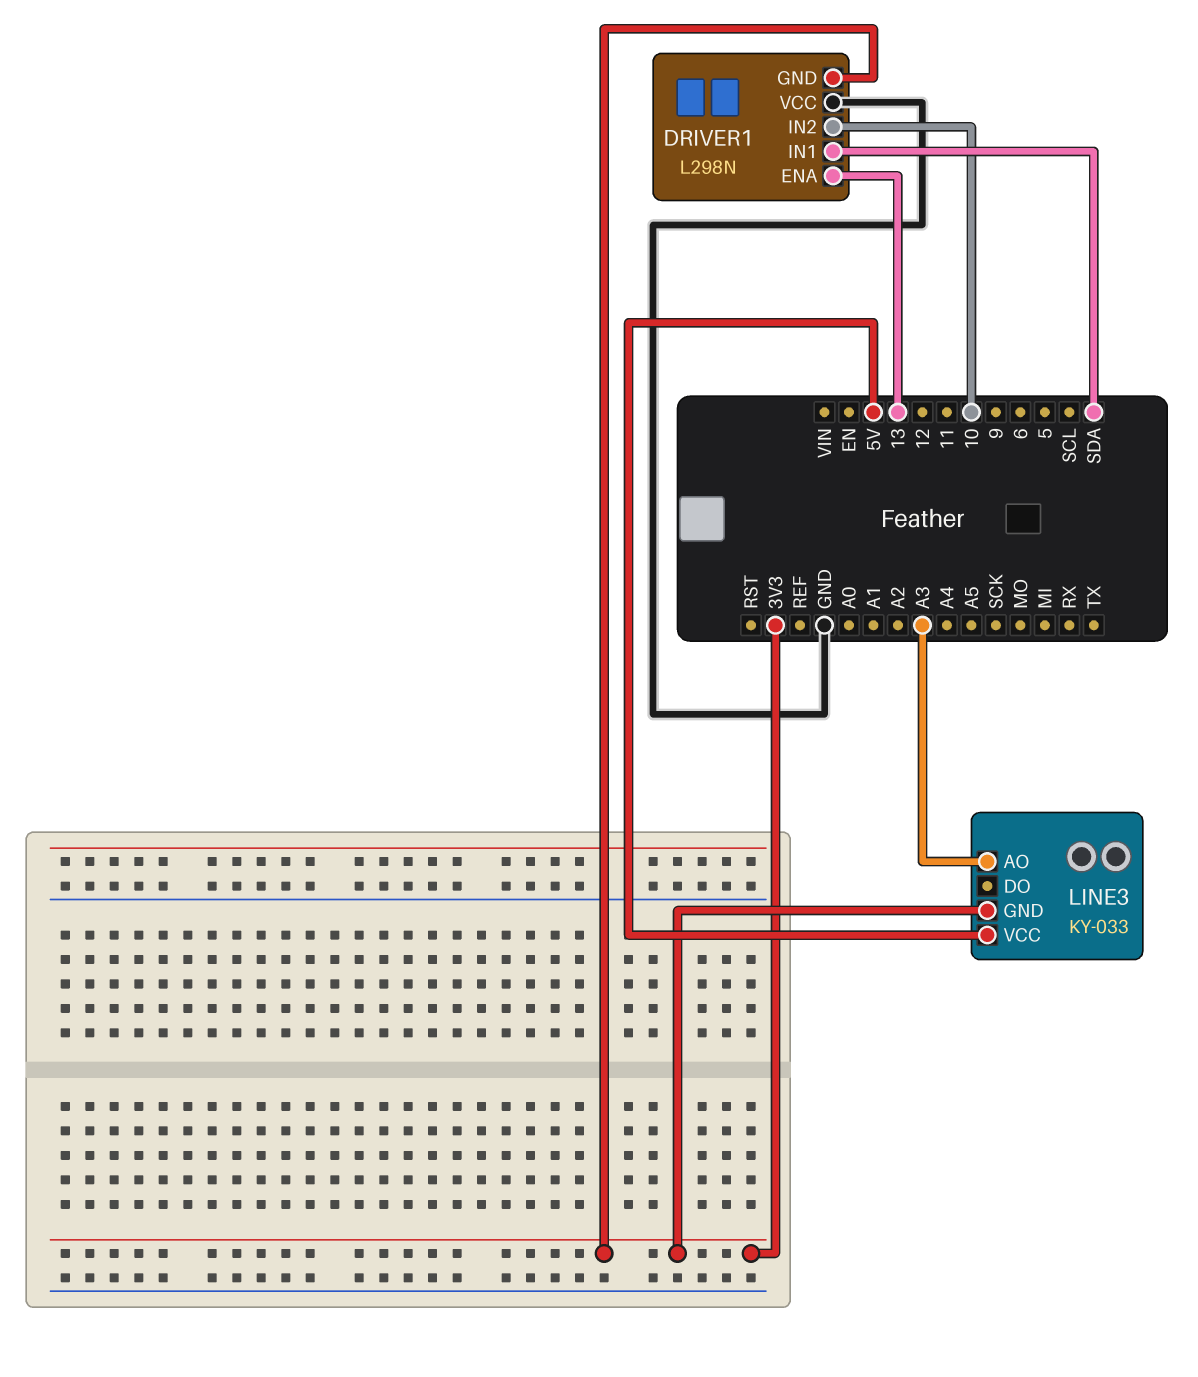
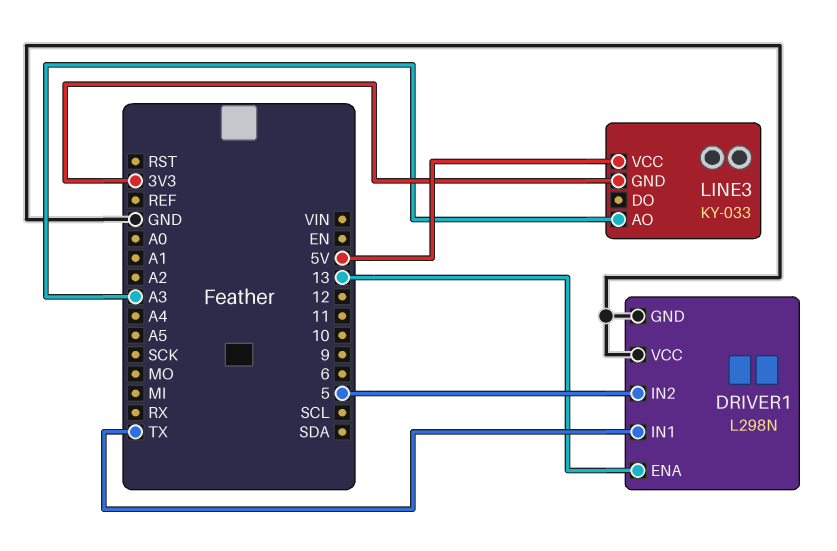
DRIVER1 pin GND: 3V3 -> GND
DRIVER1 pin IN1: SDA -> TX
DRIVER1 pin IN2: 10 -> 5

